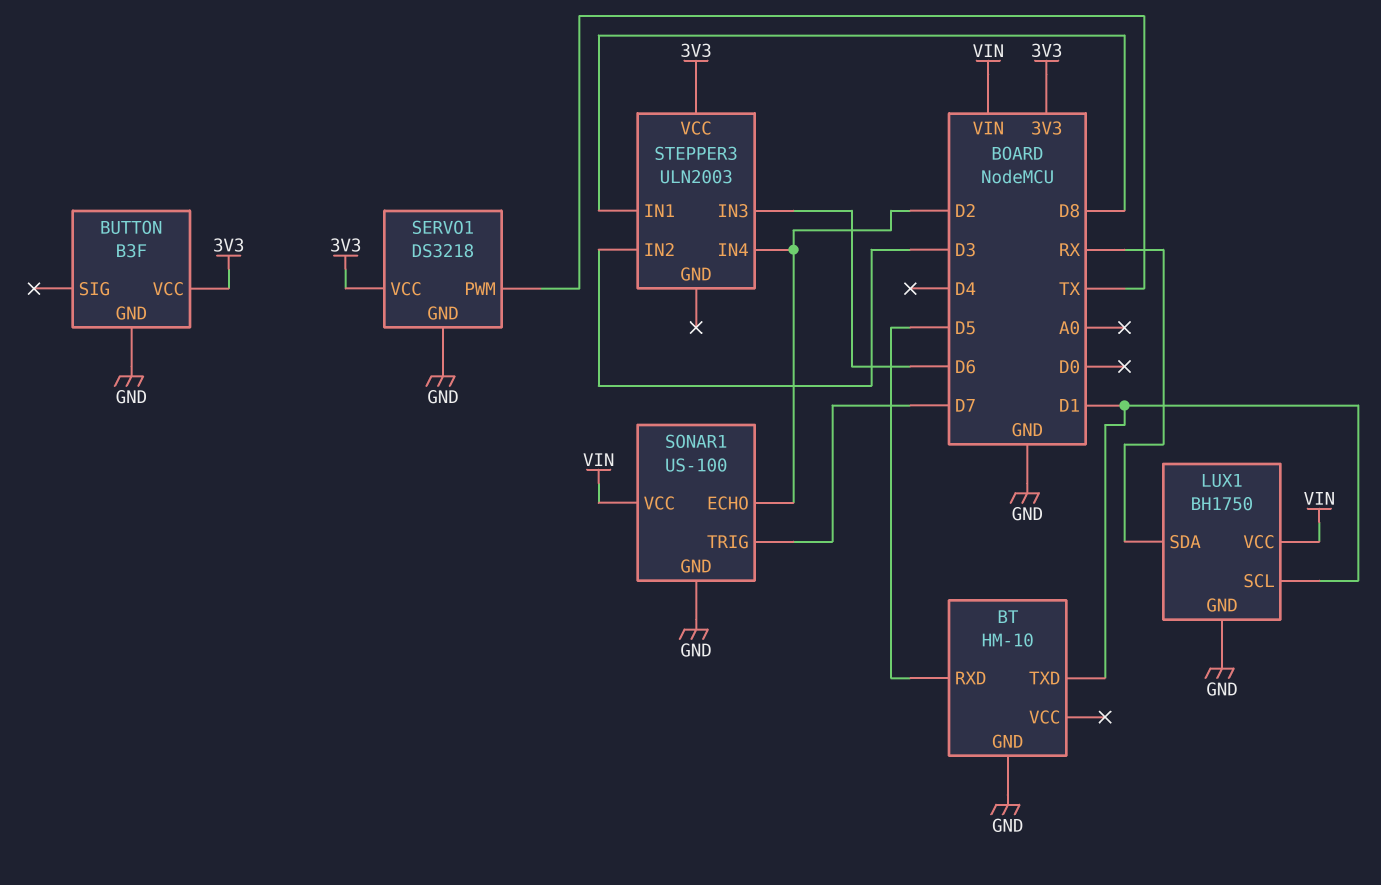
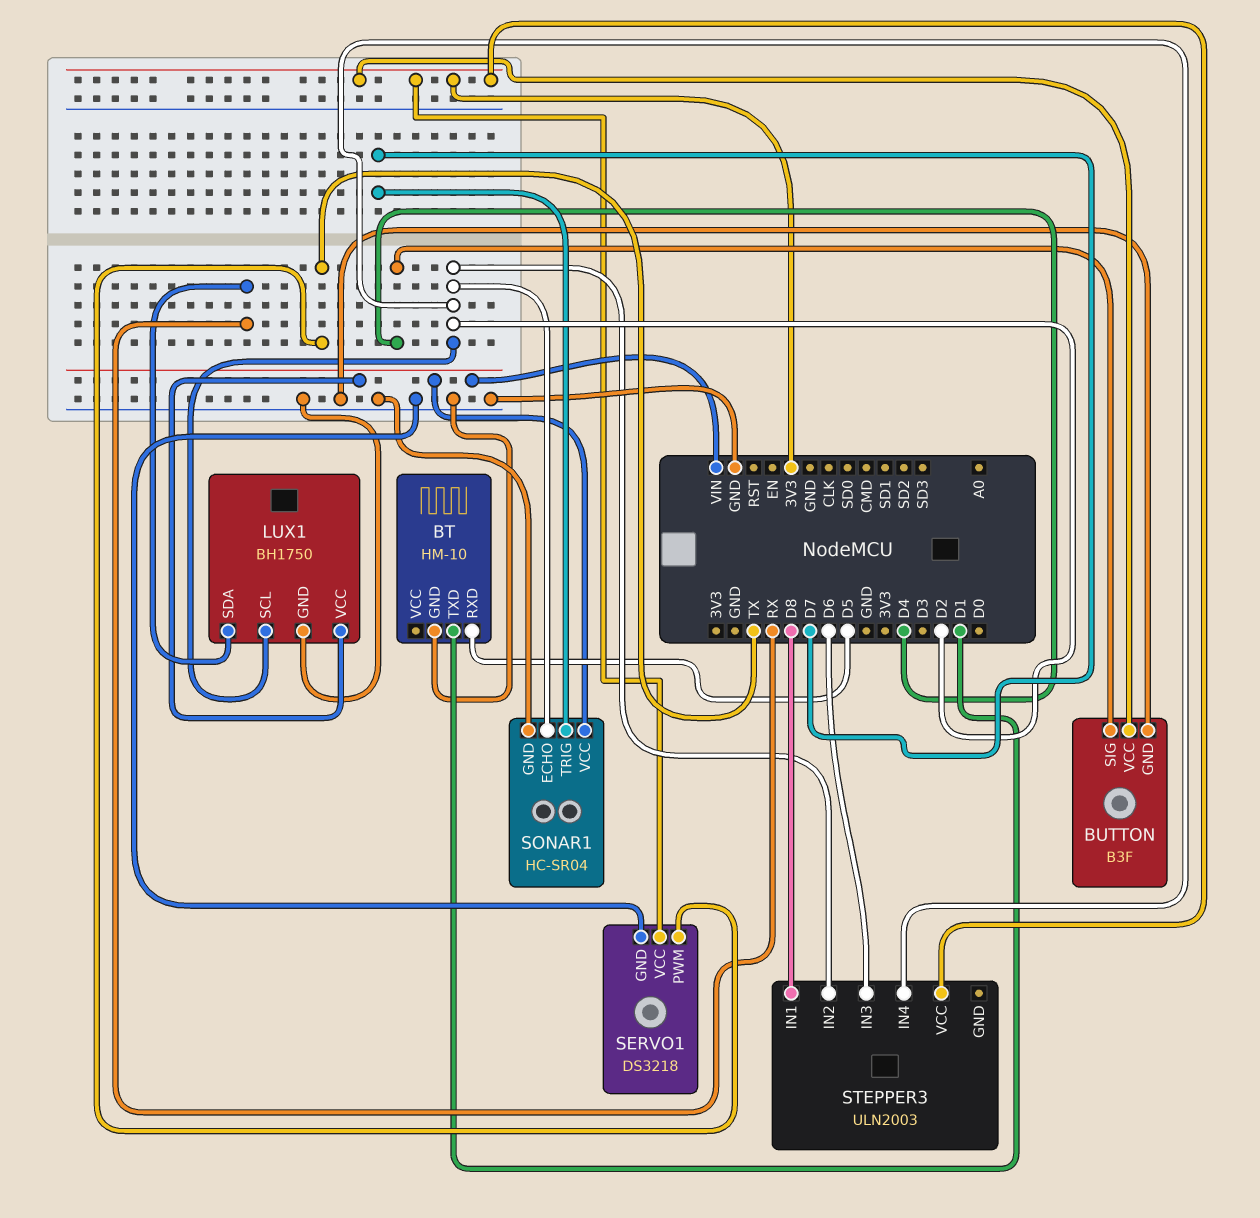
BUTTON pin SIG: none -> D4
LUX1 pin SCL: D1 -> D2
SONAR1: US-100 -> HC-SR04
STEPPER3 pin IN2: D3 -> D2

